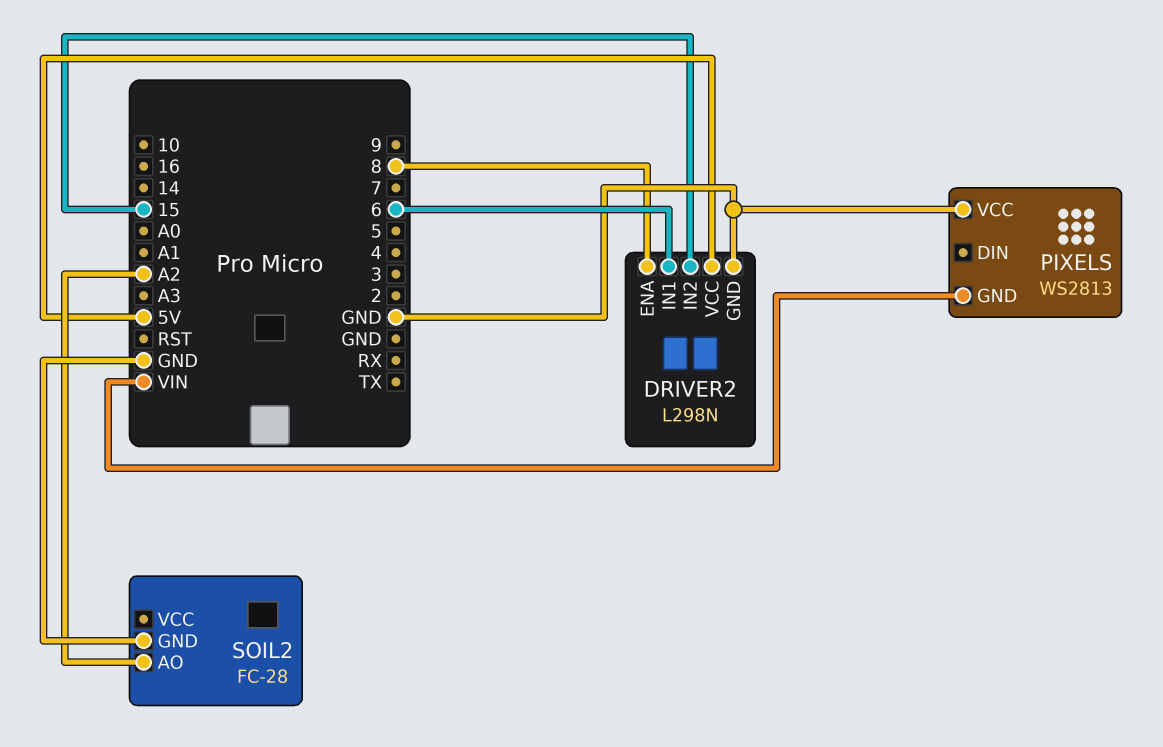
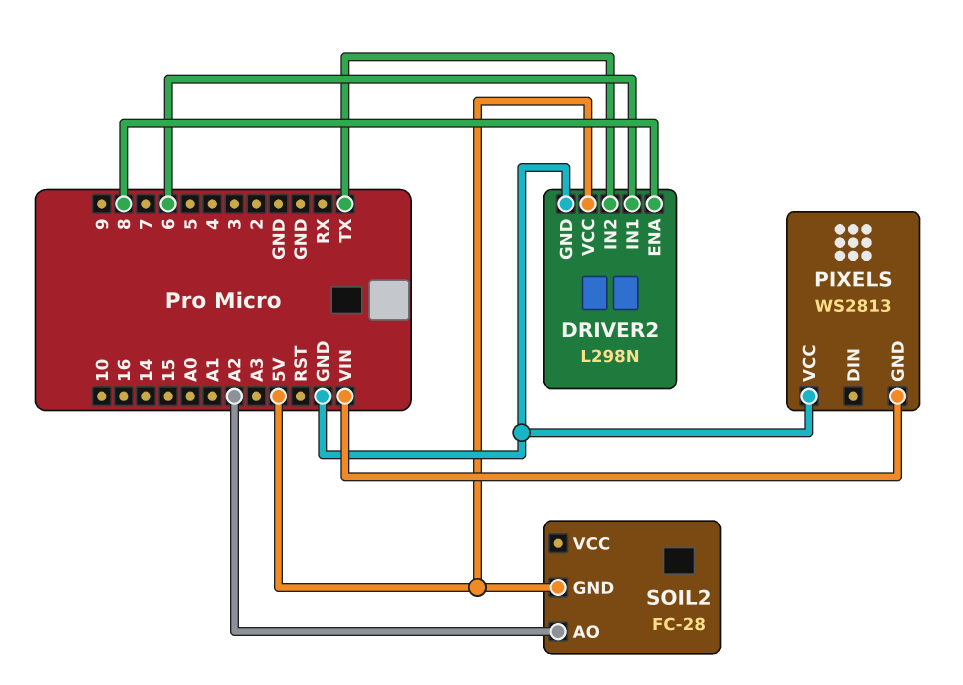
DRIVER2 pin IN2: 15 -> TX
SOIL2 pin GND: GND -> 5V

